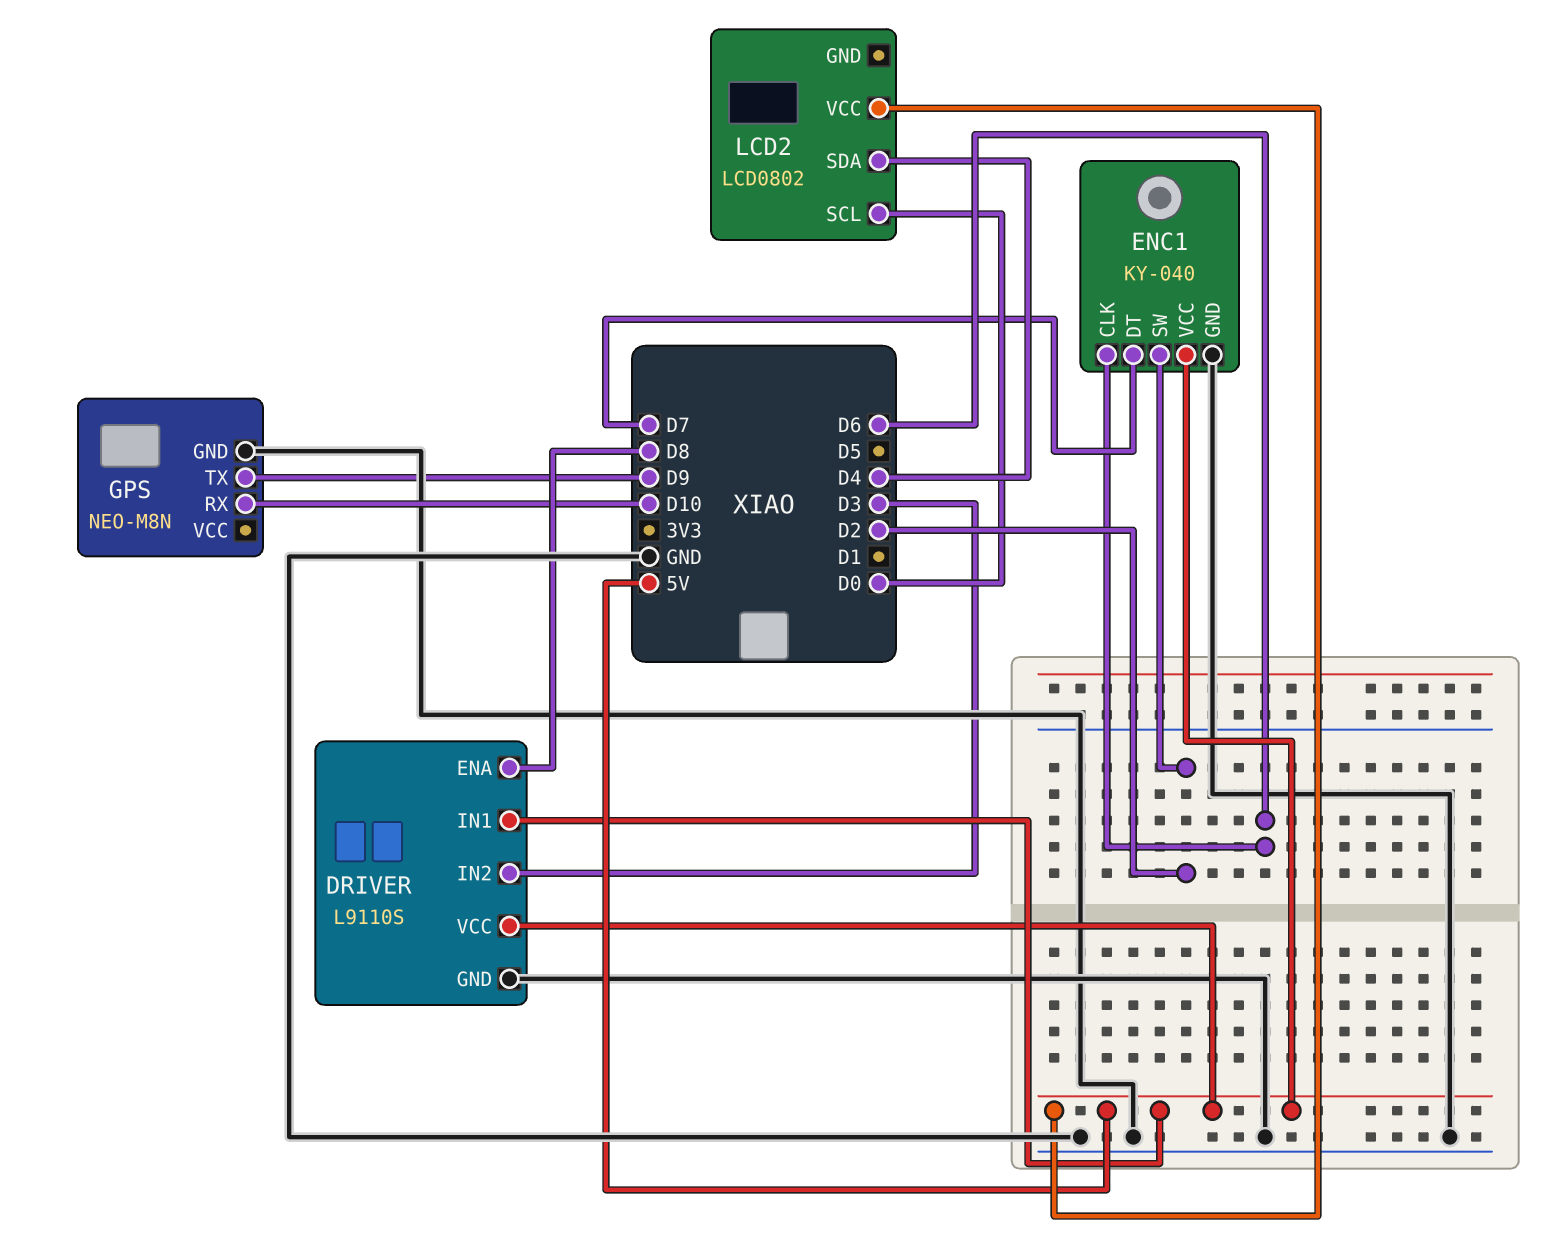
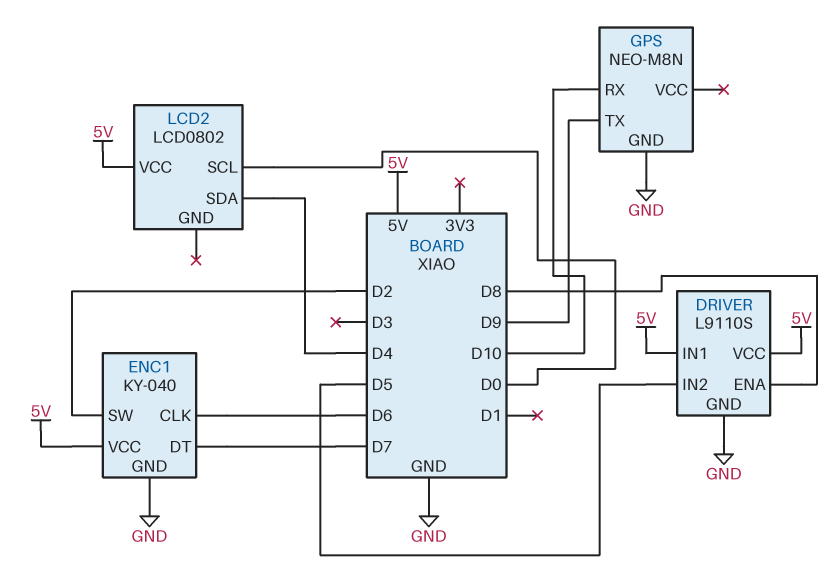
DRIVER pin IN2: D3 -> D5

